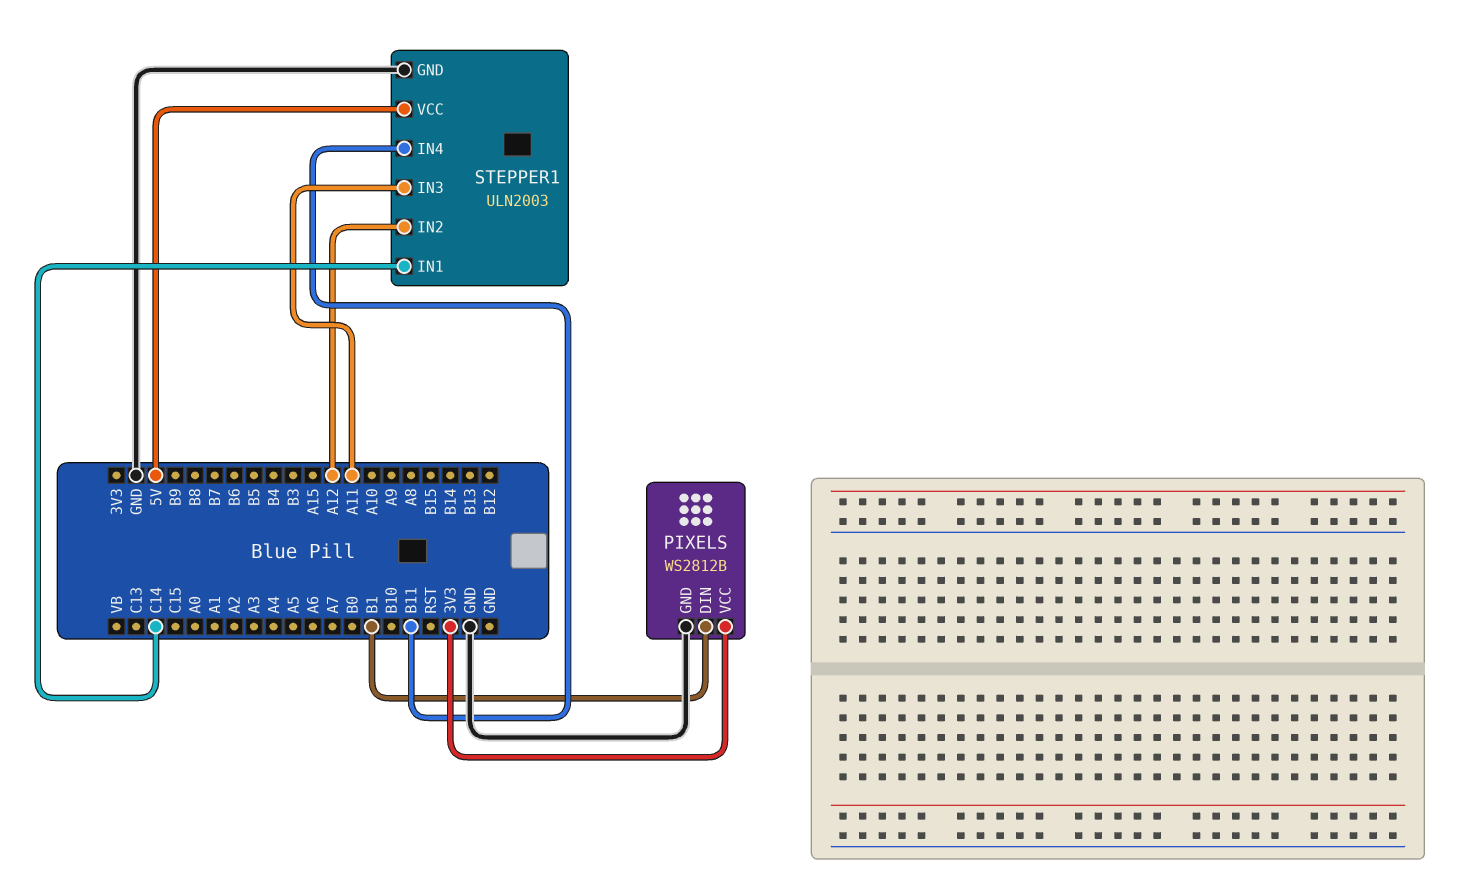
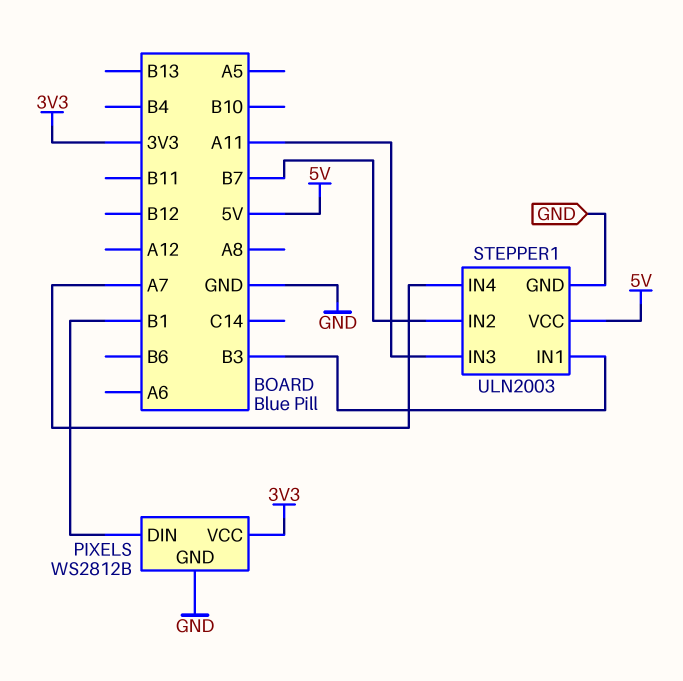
STEPPER1 pin IN1: C14 -> B3
STEPPER1 pin IN2: A12 -> B7
STEPPER1 pin IN4: B11 -> A7

